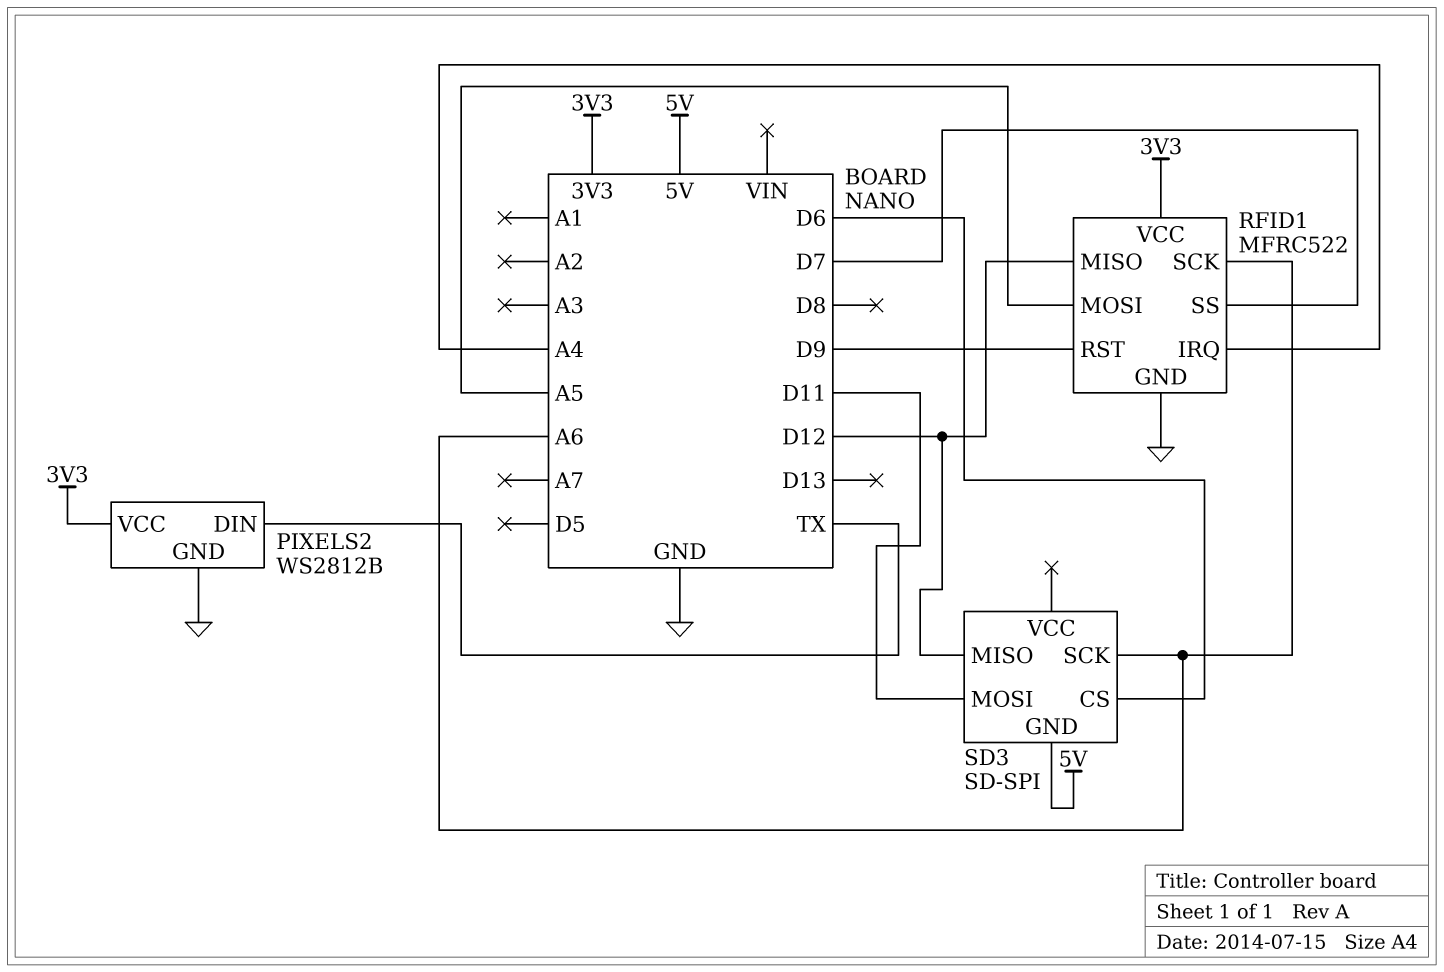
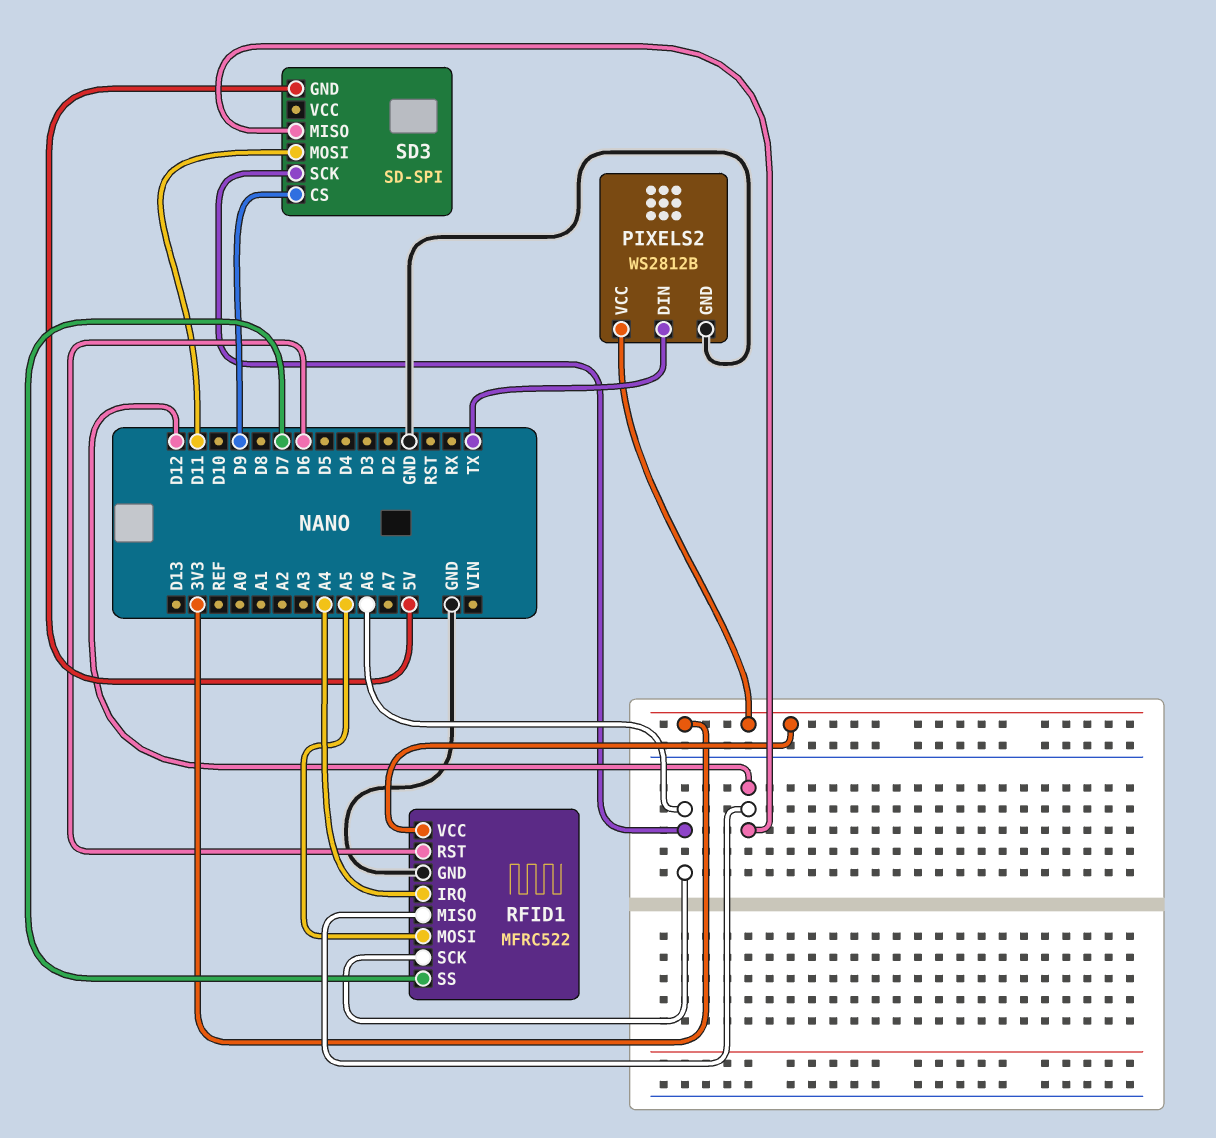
RFID1 pin RST: D9 -> D6
SD3 pin CS: D6 -> D9

